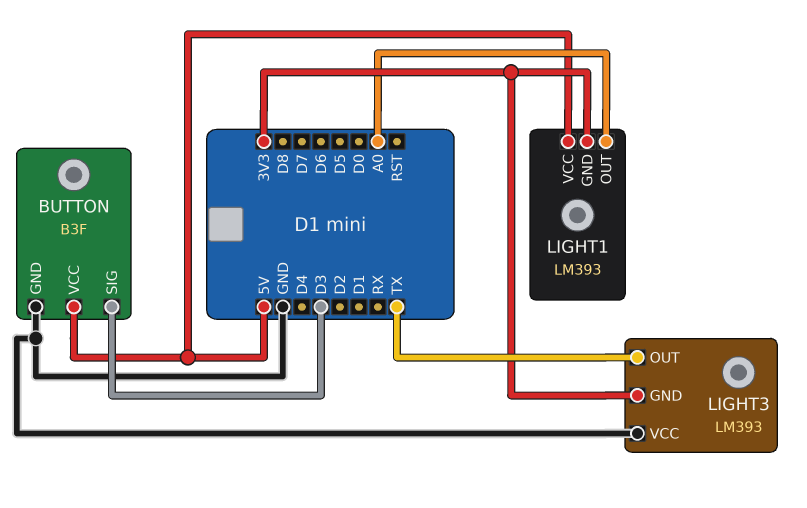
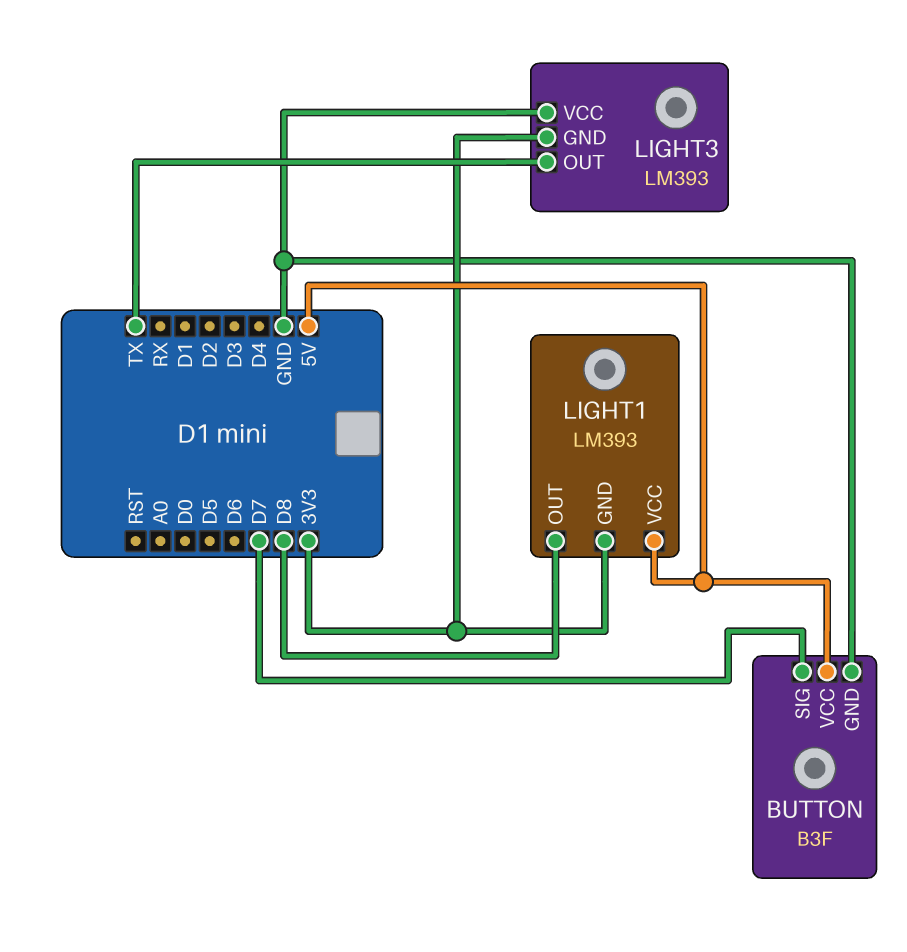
BUTTON pin SIG: D3 -> D7
LIGHT1 pin OUT: A0 -> D8

